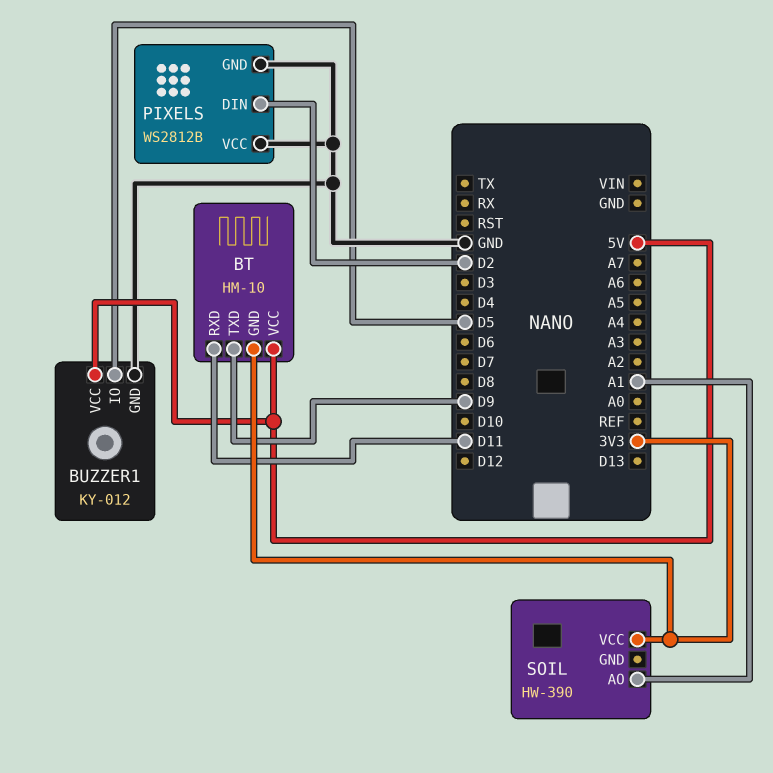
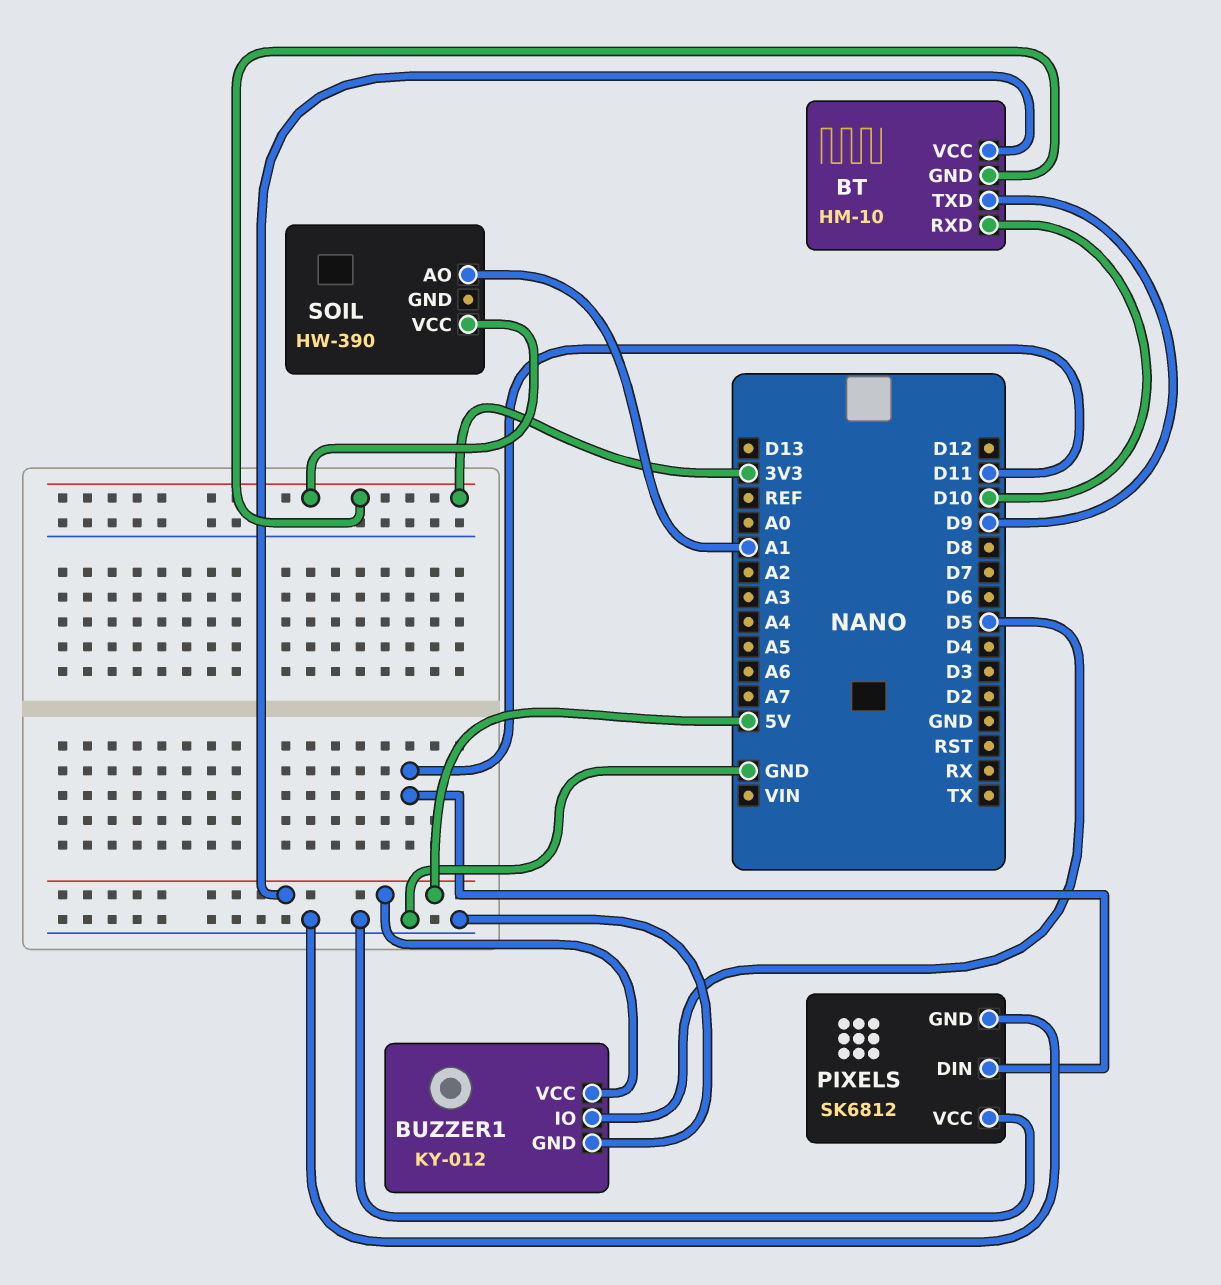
BT pin RXD: D11 -> D10
PIXELS: WS2812B -> SK6812
PIXELS pin DIN: D2 -> D11

